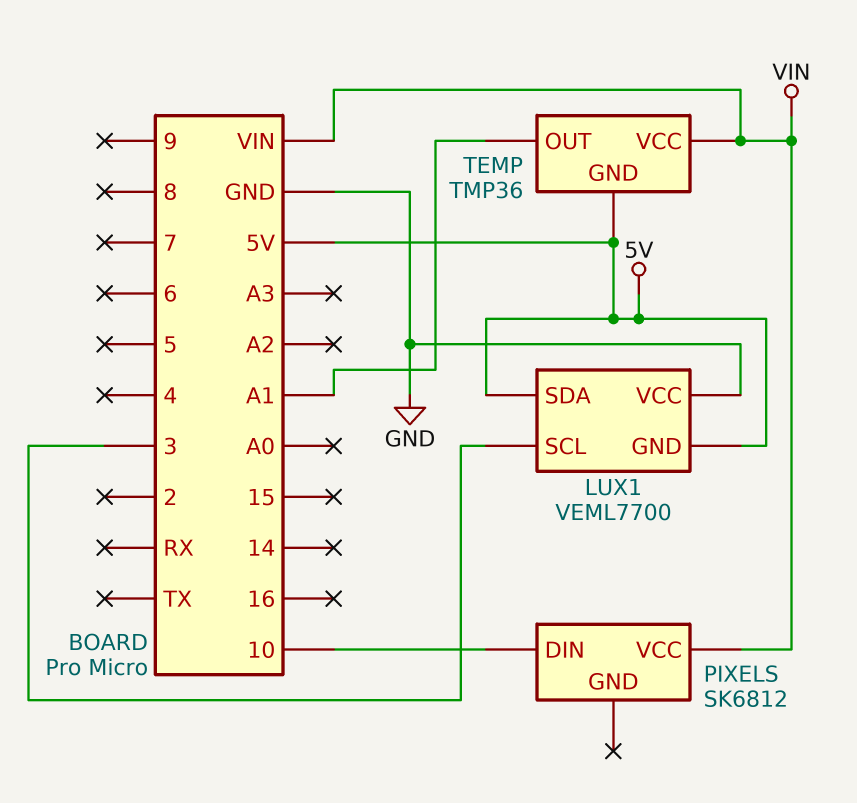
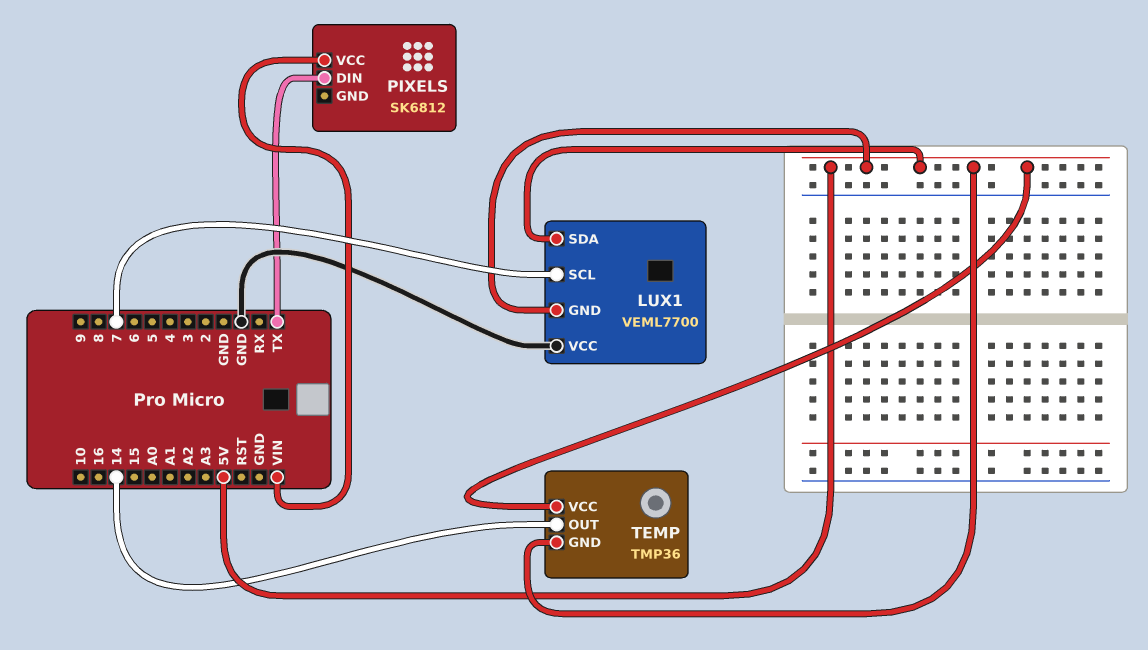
LUX1 pin SCL: 3 -> 7
PIXELS pin DIN: 10 -> TX
TEMP pin OUT: A1 -> 14
TEMP pin VCC: VIN -> 5V

